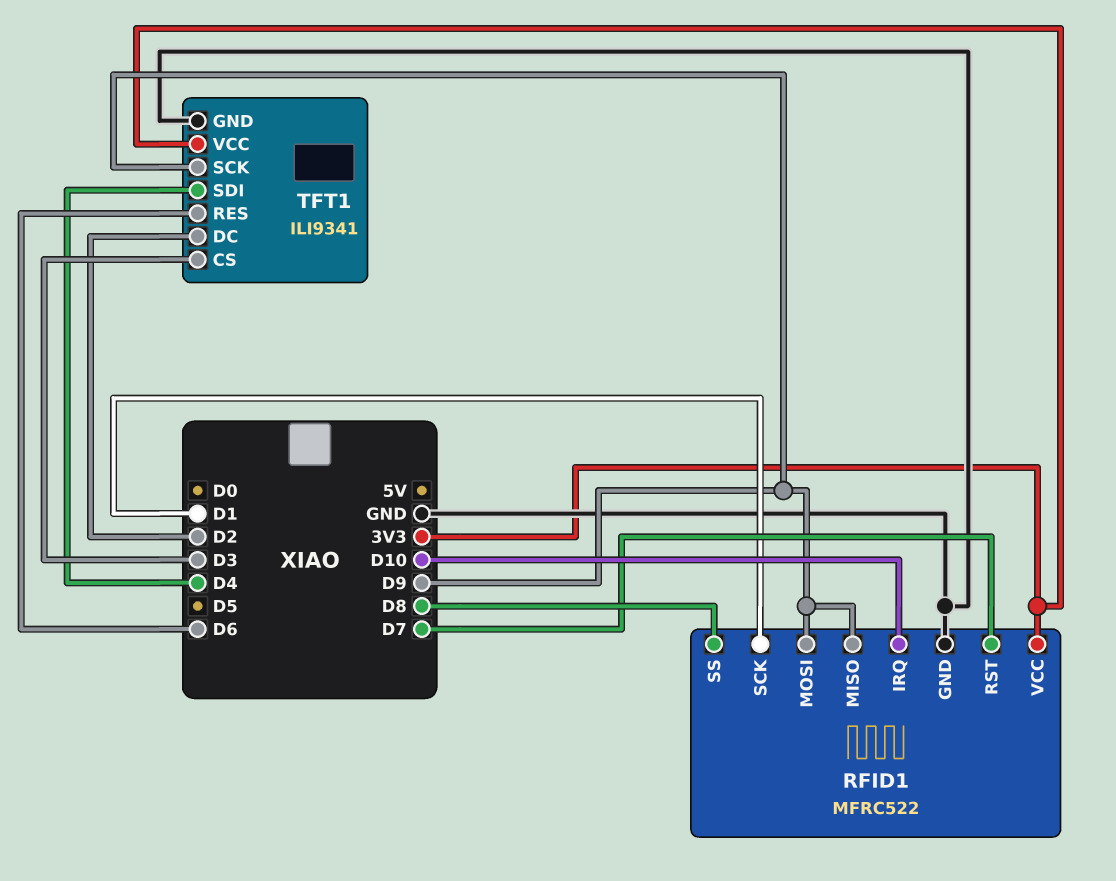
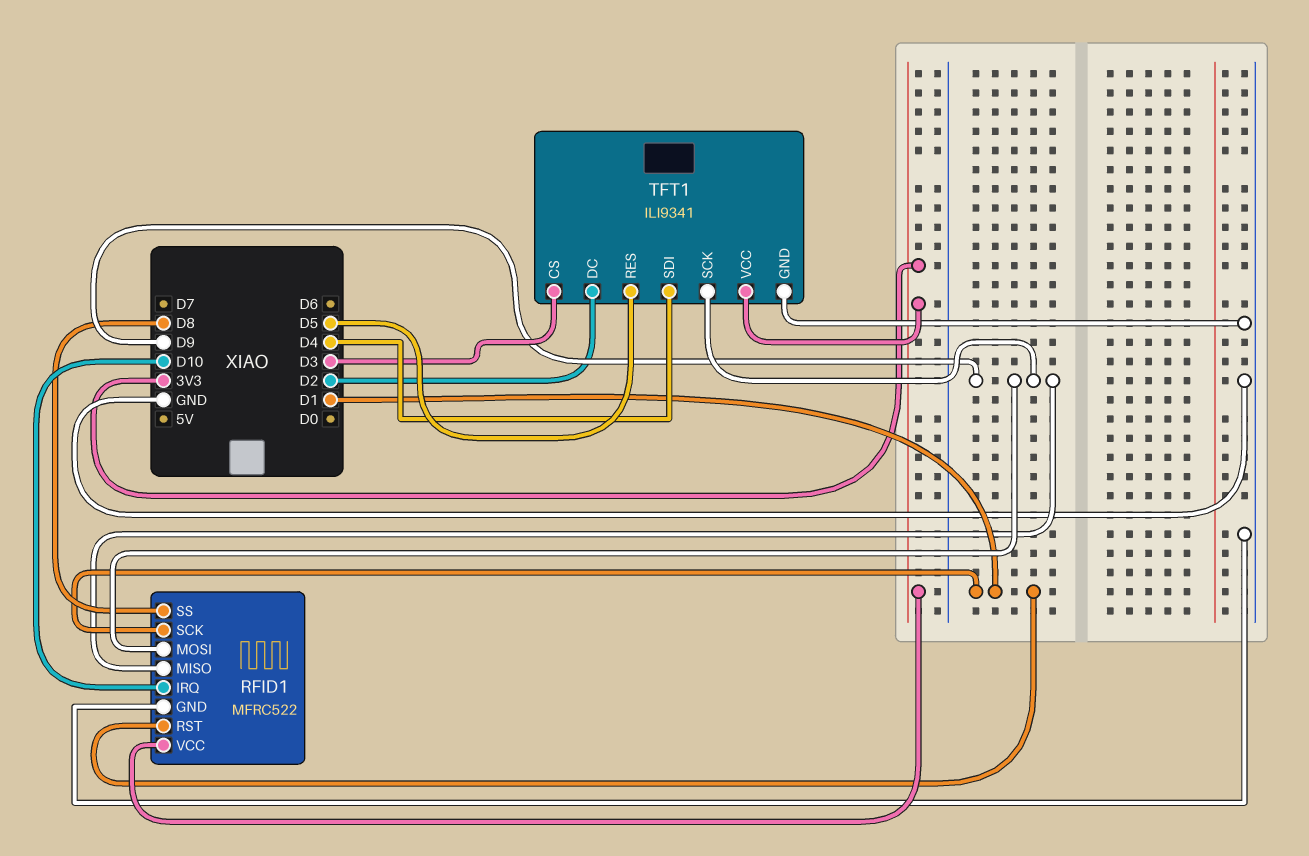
RFID1 pin RST: D7 -> D1
TFT1 pin RES: D6 -> D5

